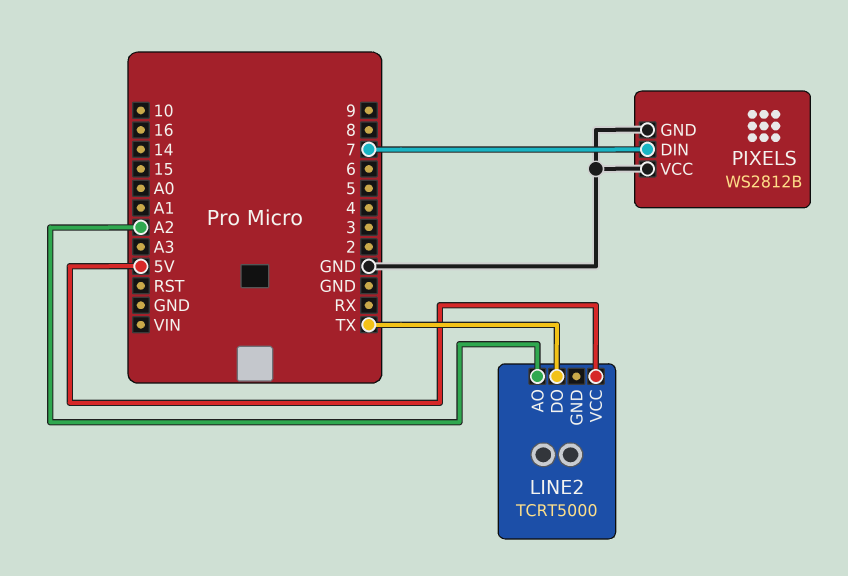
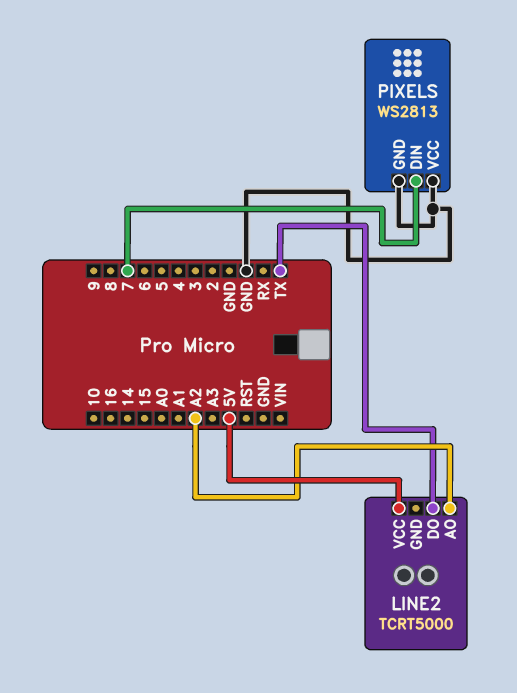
PIXELS: WS2812B -> WS2813

